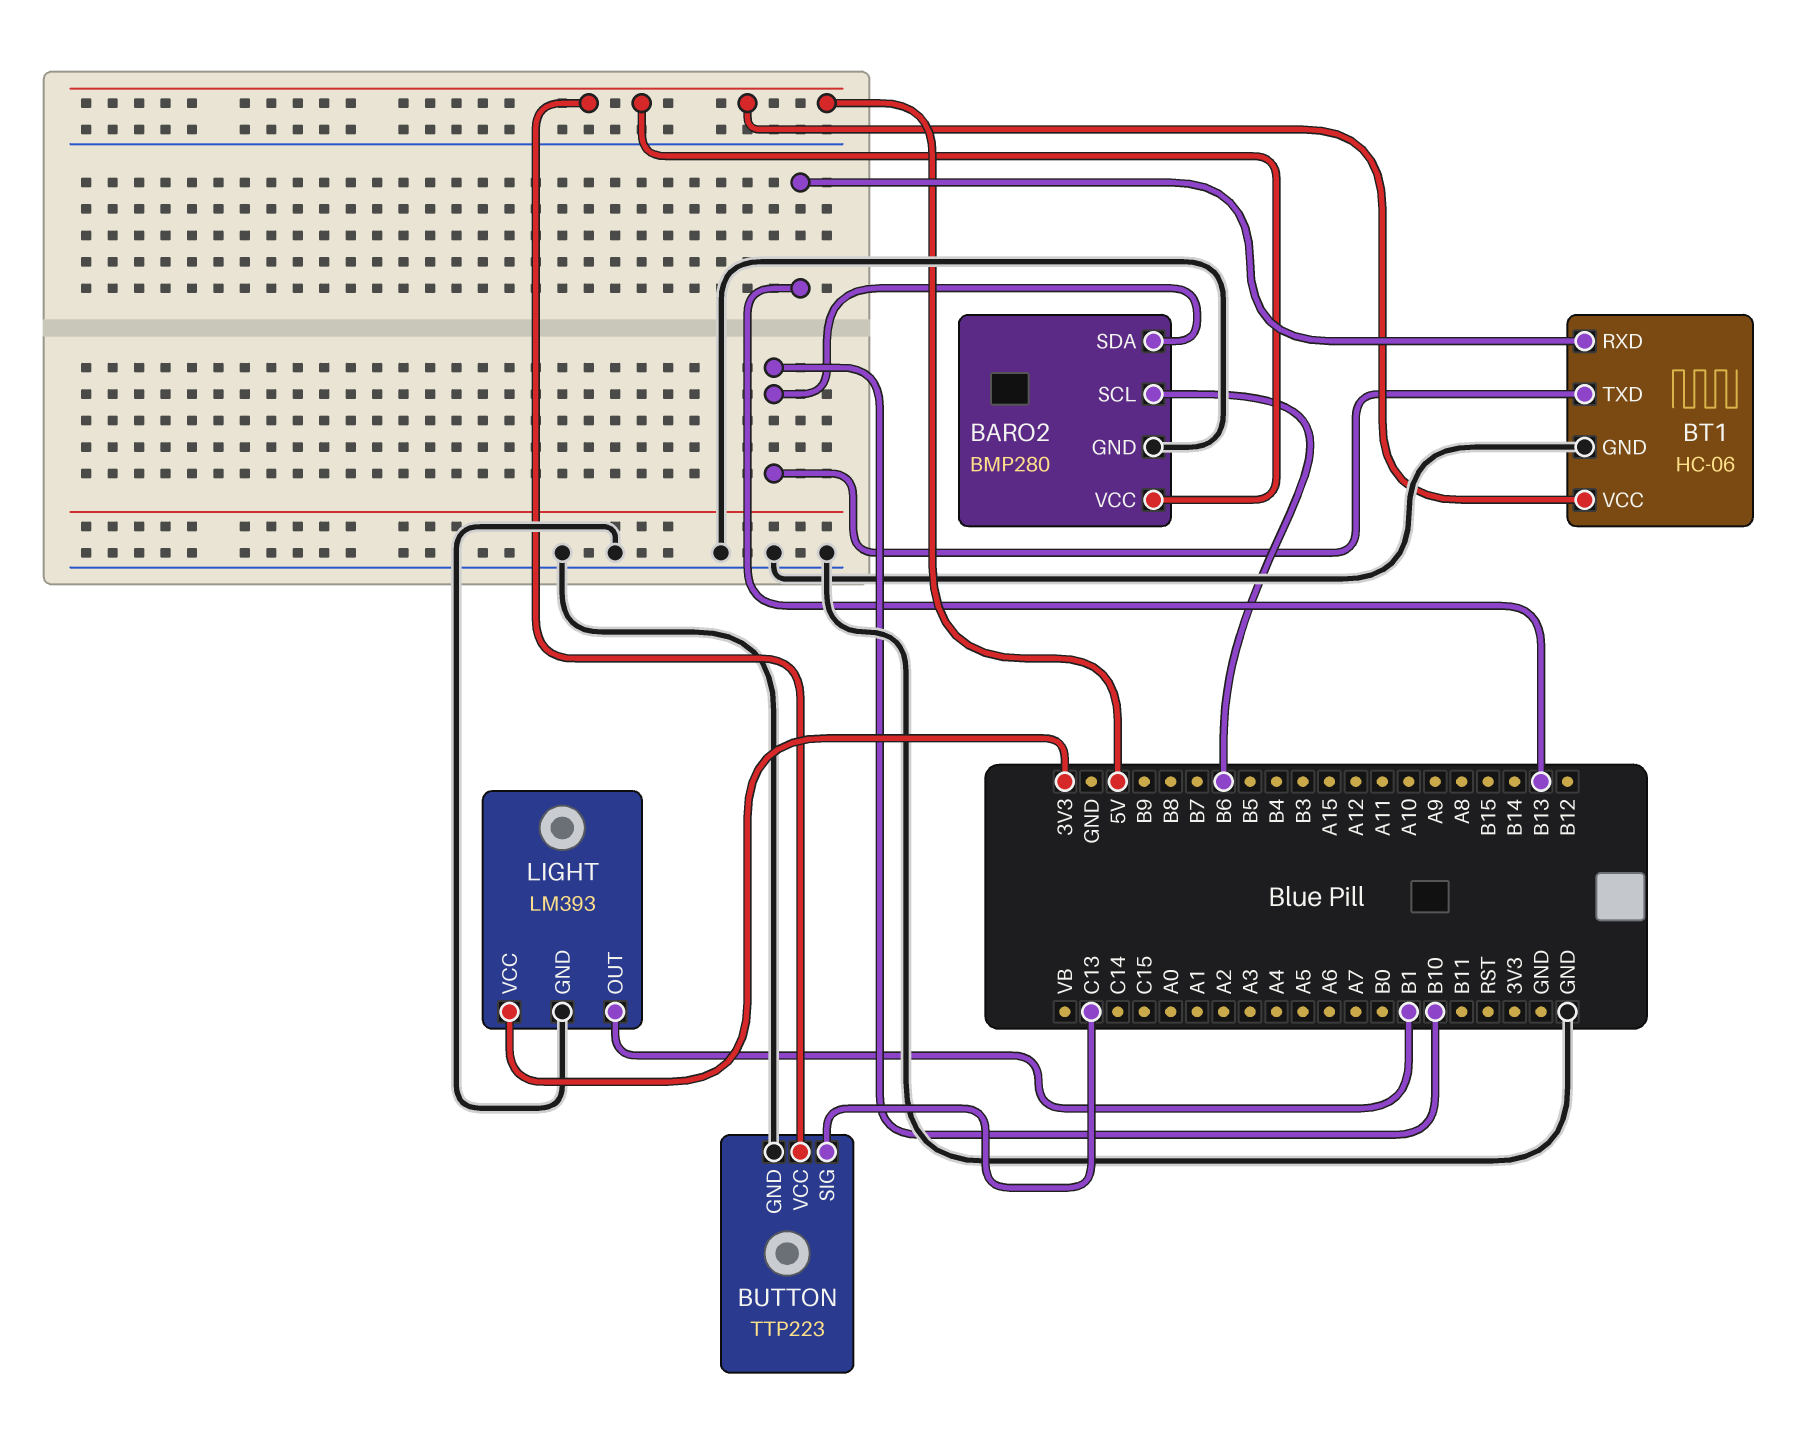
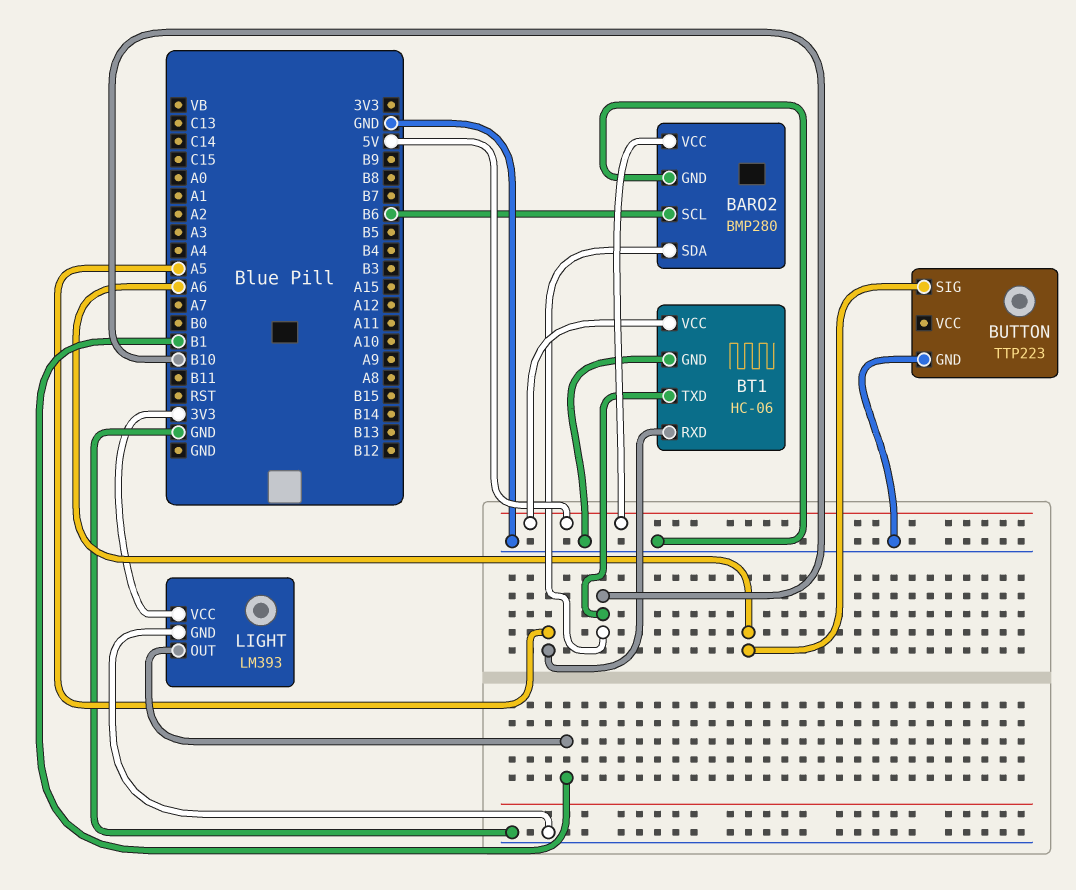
BT1 pin RXD: B13 -> A5
BUTTON pin SIG: C13 -> A6
BUTTON pin VCC: 5V -> none

